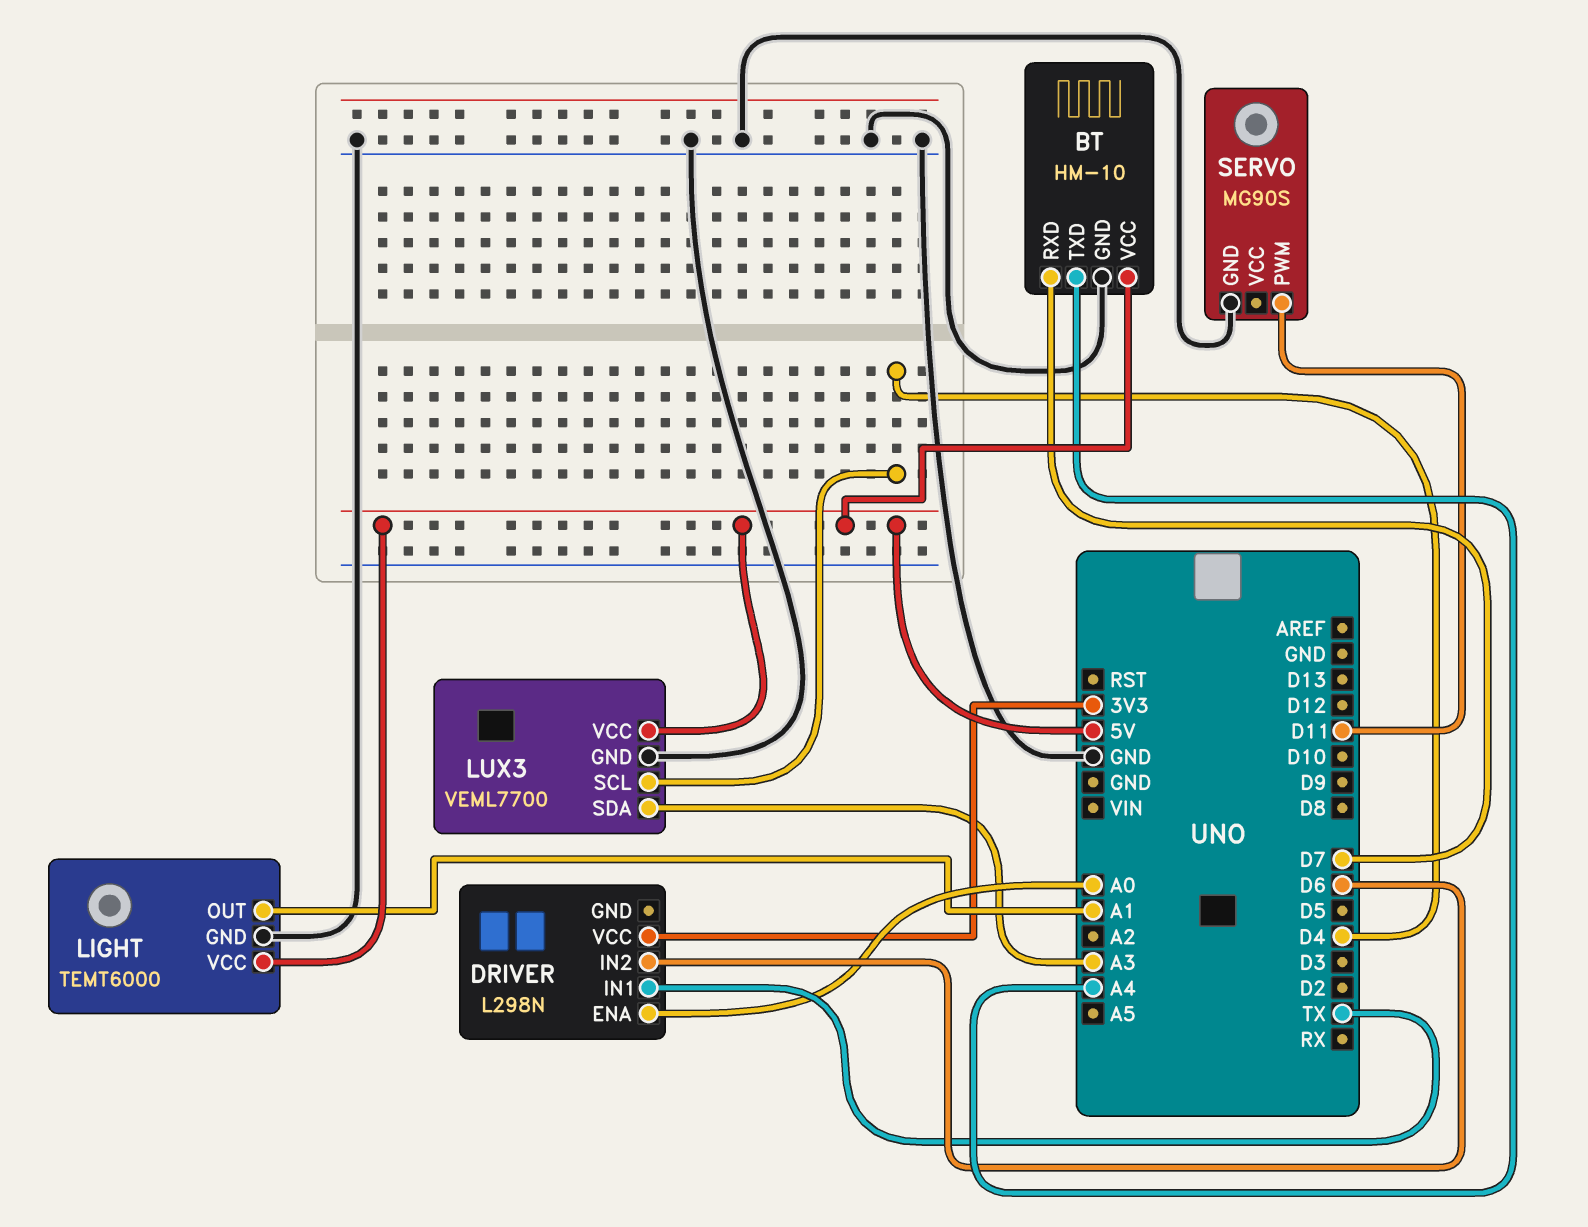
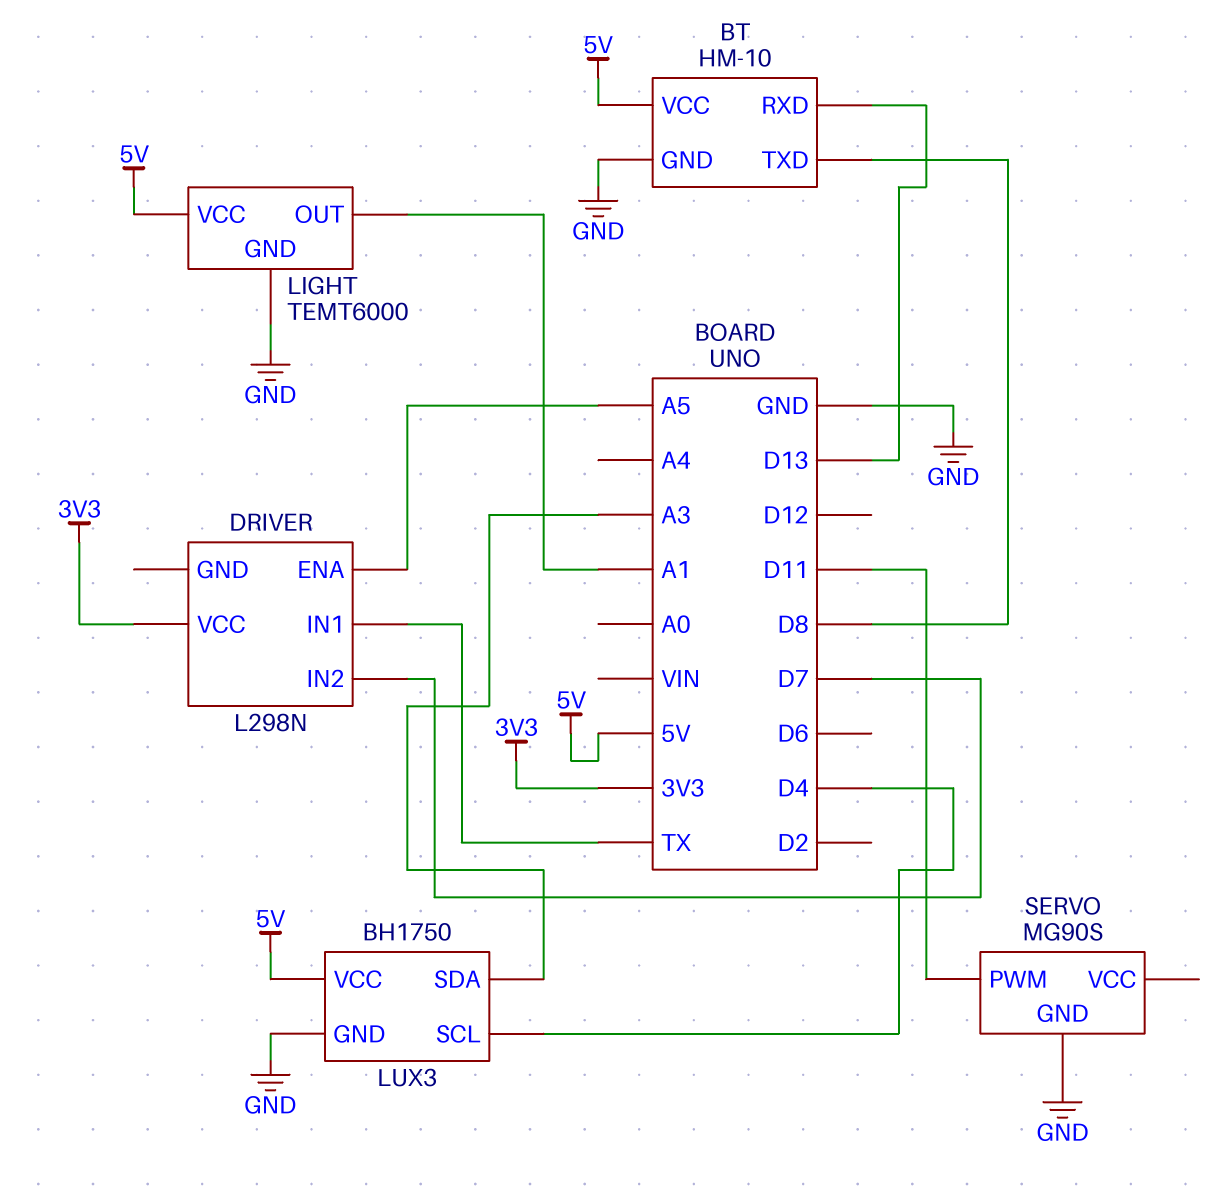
BT pin RXD: D7 -> D13
BT pin TXD: A4 -> D8
DRIVER pin ENA: A0 -> A5
DRIVER pin IN2: D6 -> D7
LUX3: VEML7700 -> BH1750

